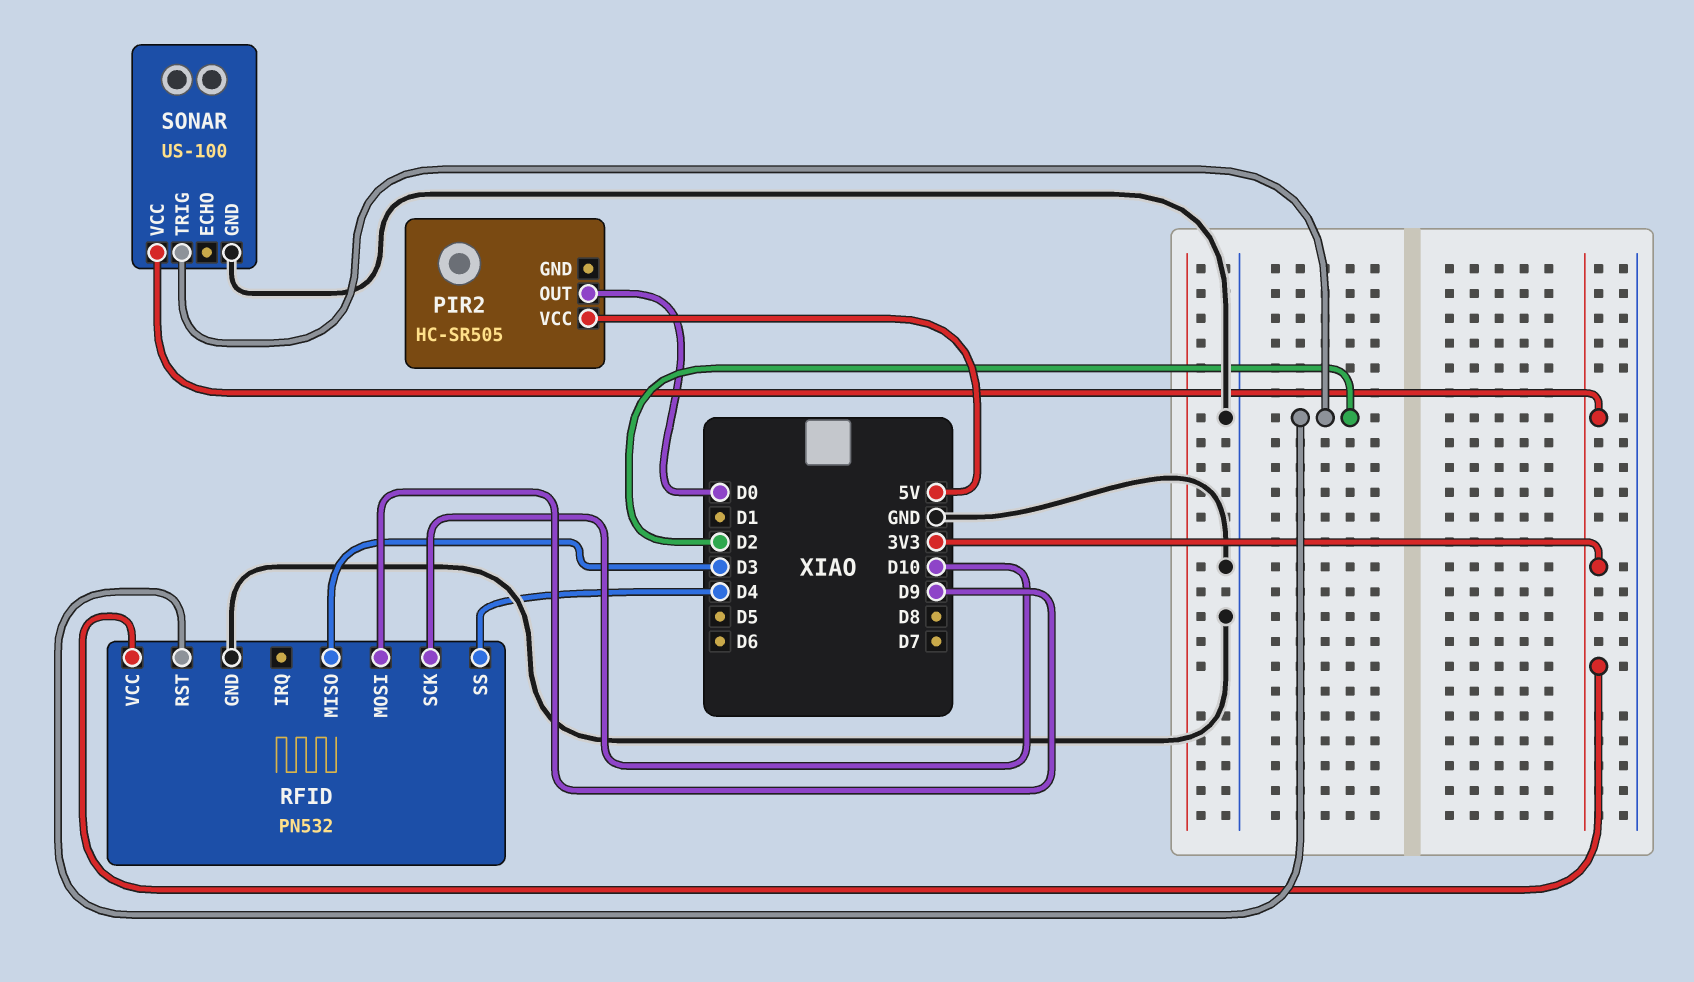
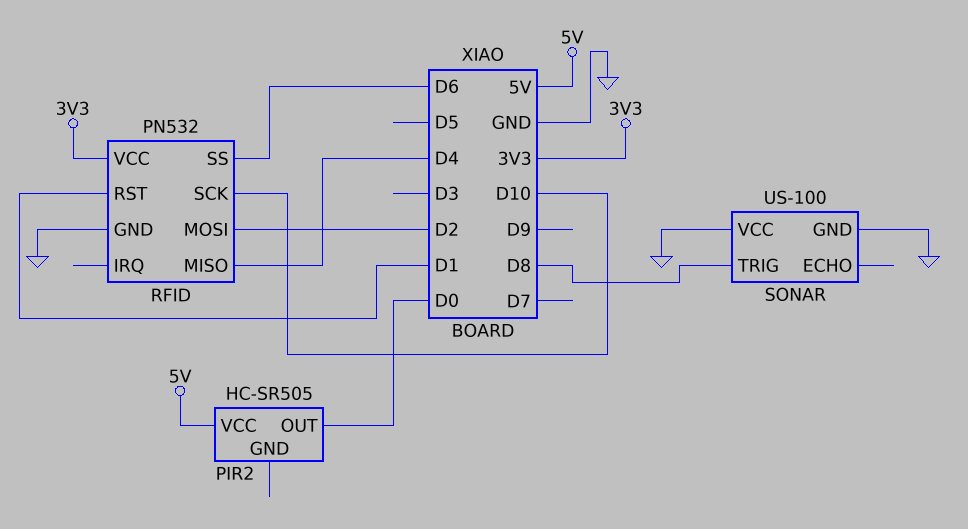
RFID pin MISO: D3 -> D4
RFID pin MOSI: D9 -> D2
RFID pin RST: D2 -> D1
RFID pin SS: D4 -> D6
SONAR pin TRIG: D2 -> D8
SONAR pin VCC: 3V3 -> GND

